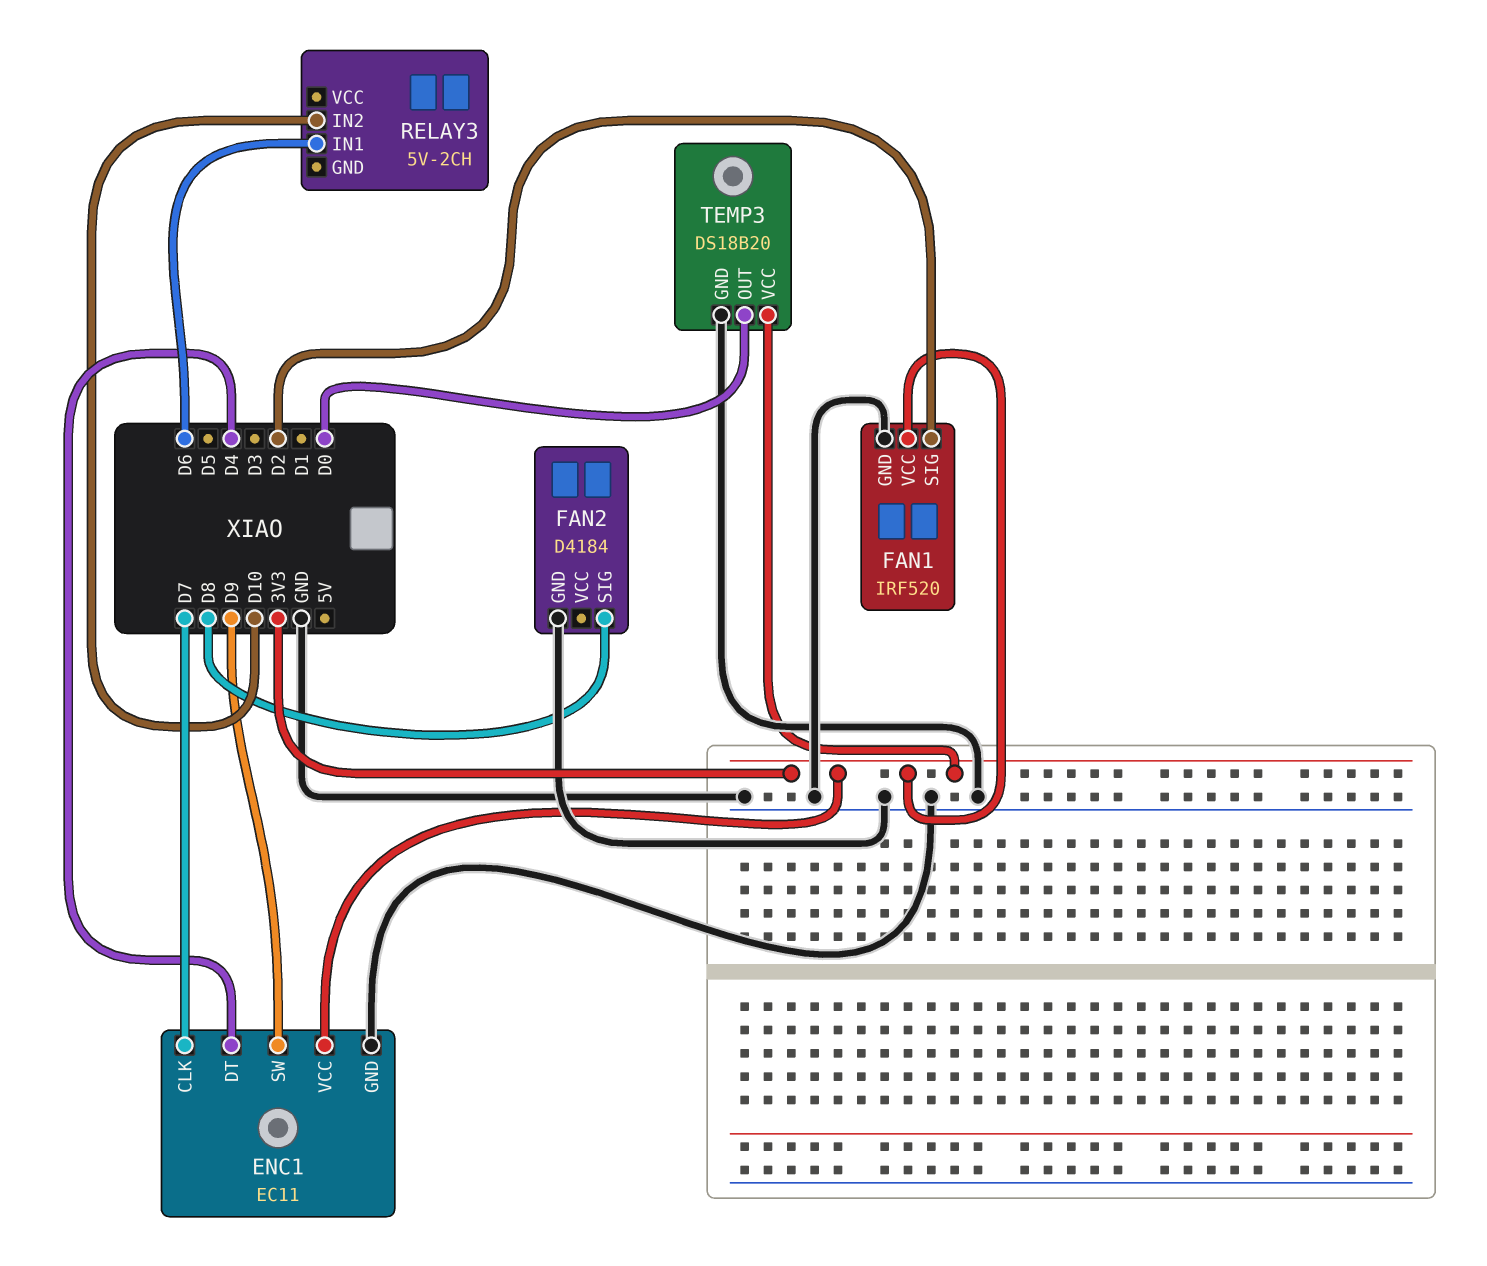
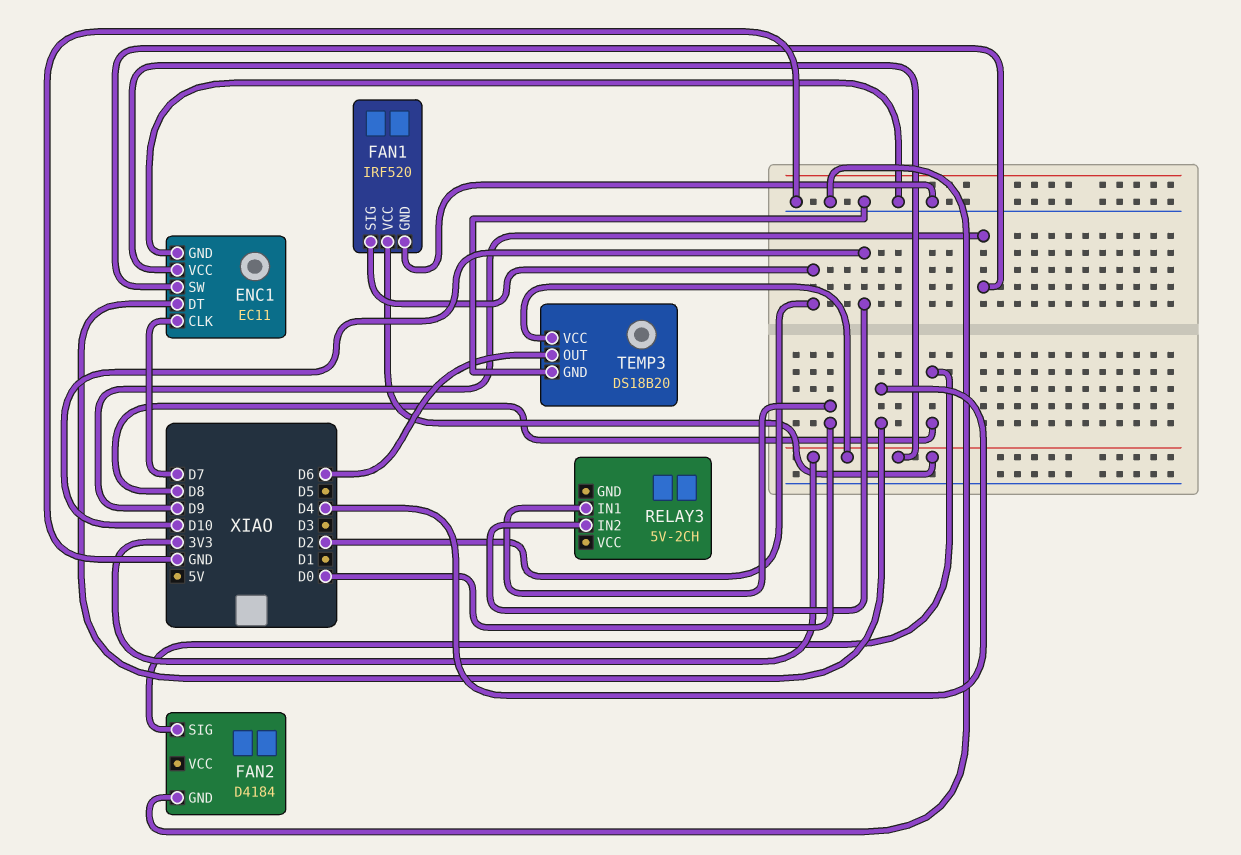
RELAY3 pin IN1: D6 -> D0
TEMP3 pin OUT: D0 -> D6

